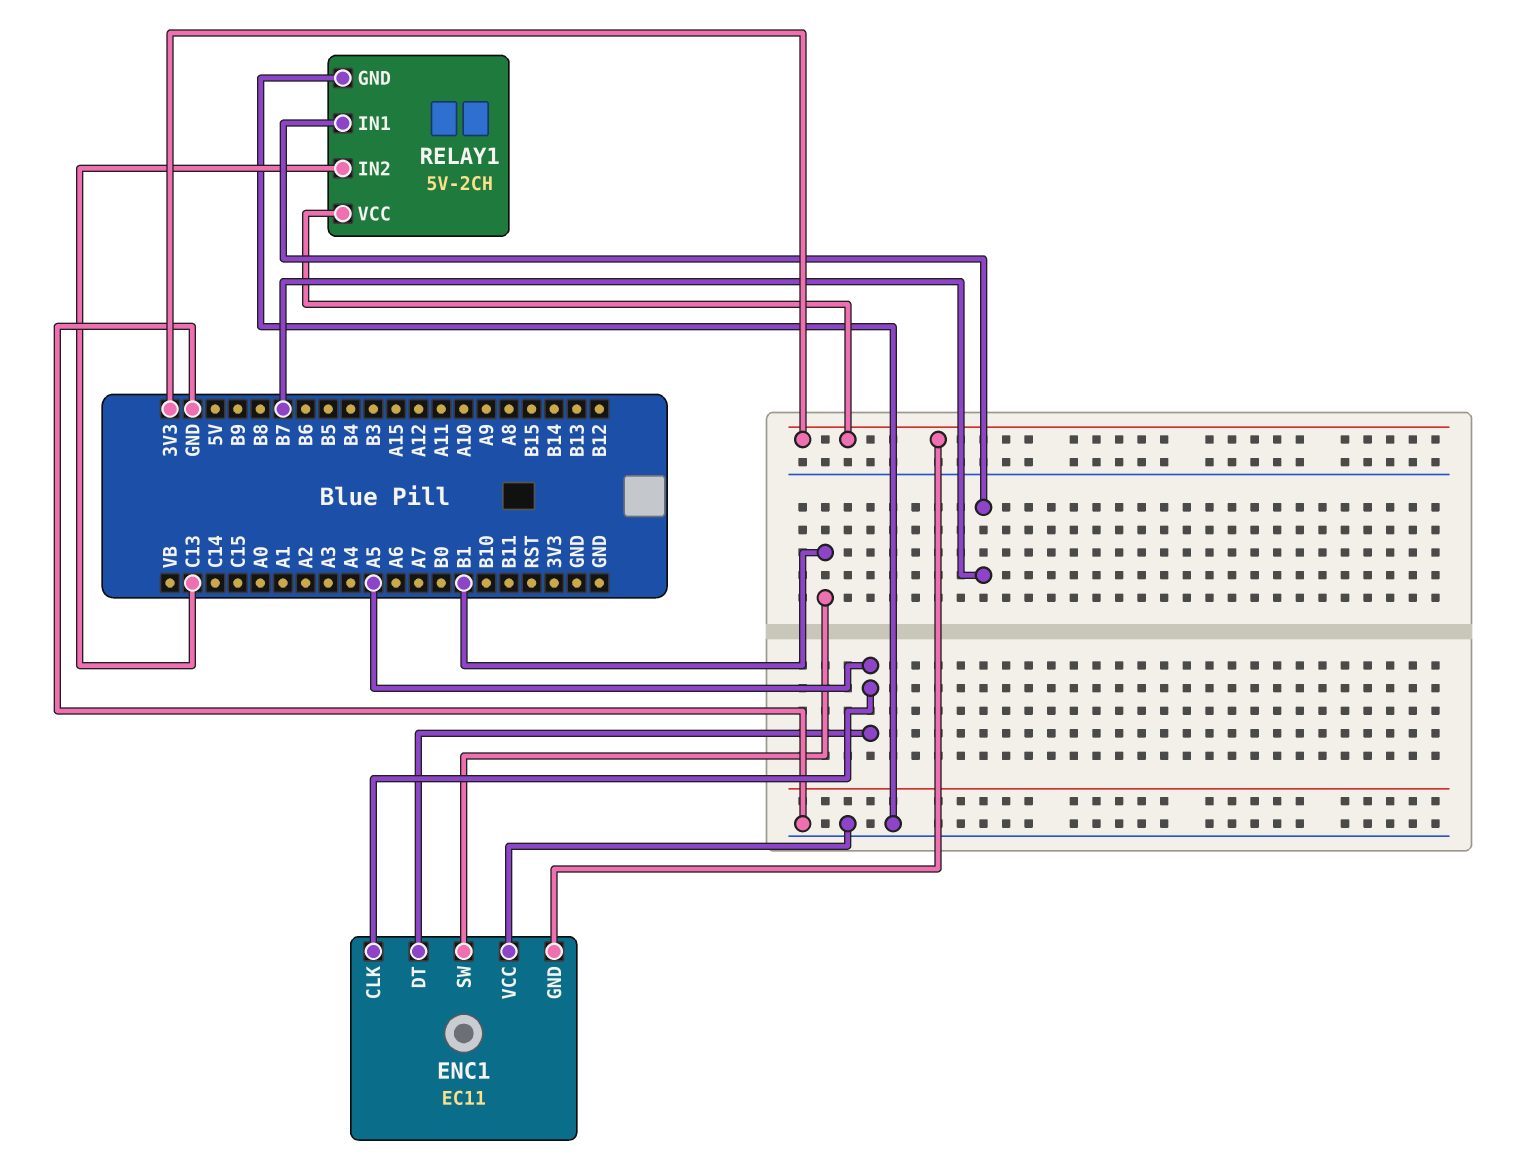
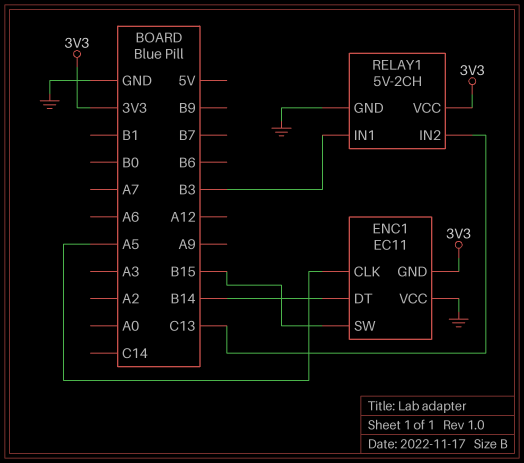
ENC1 pin DT: A5 -> B14
ENC1 pin SW: B1 -> B15
RELAY1 pin IN1: B7 -> B3

